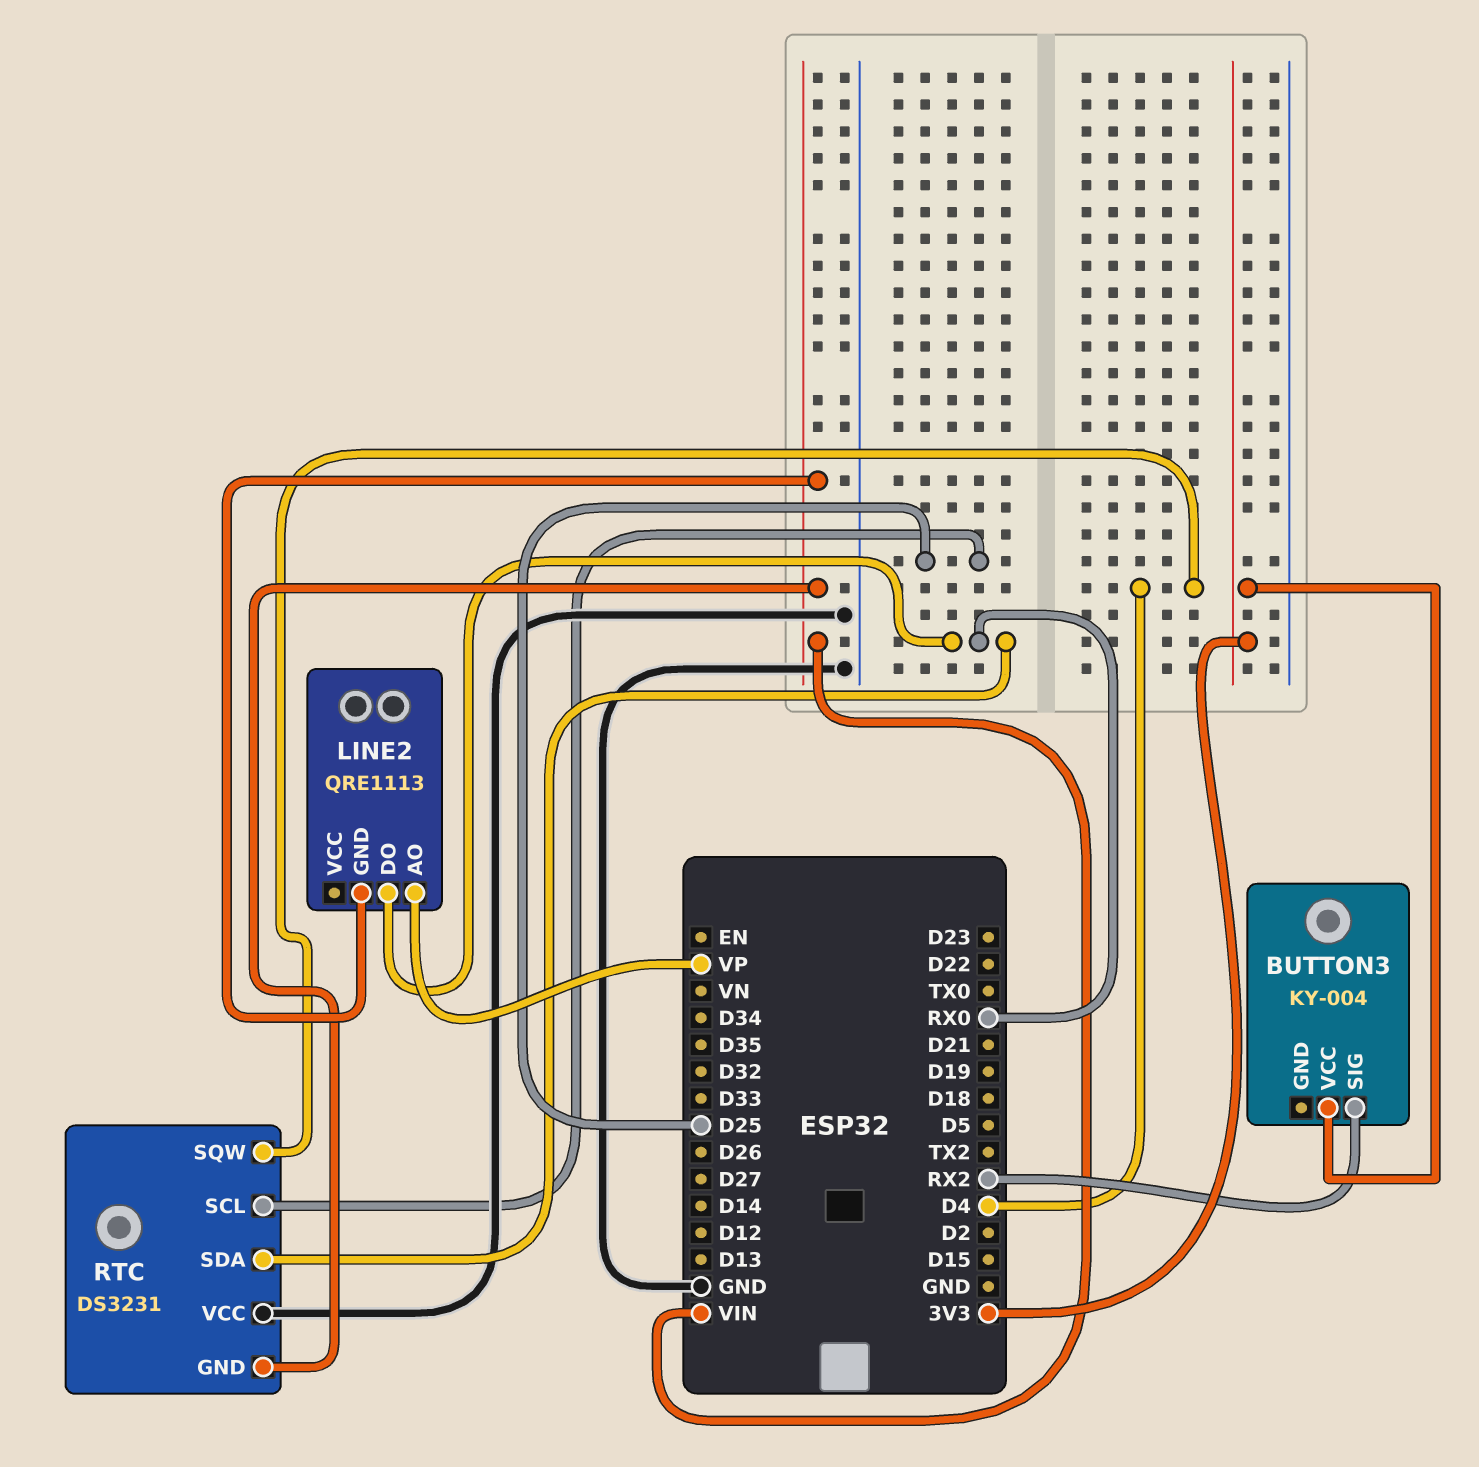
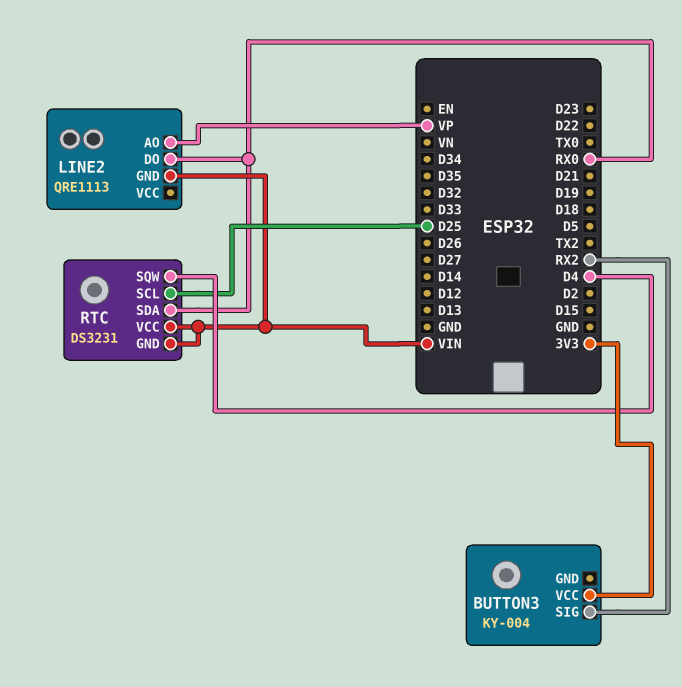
RTC pin VCC: GND -> VIN

